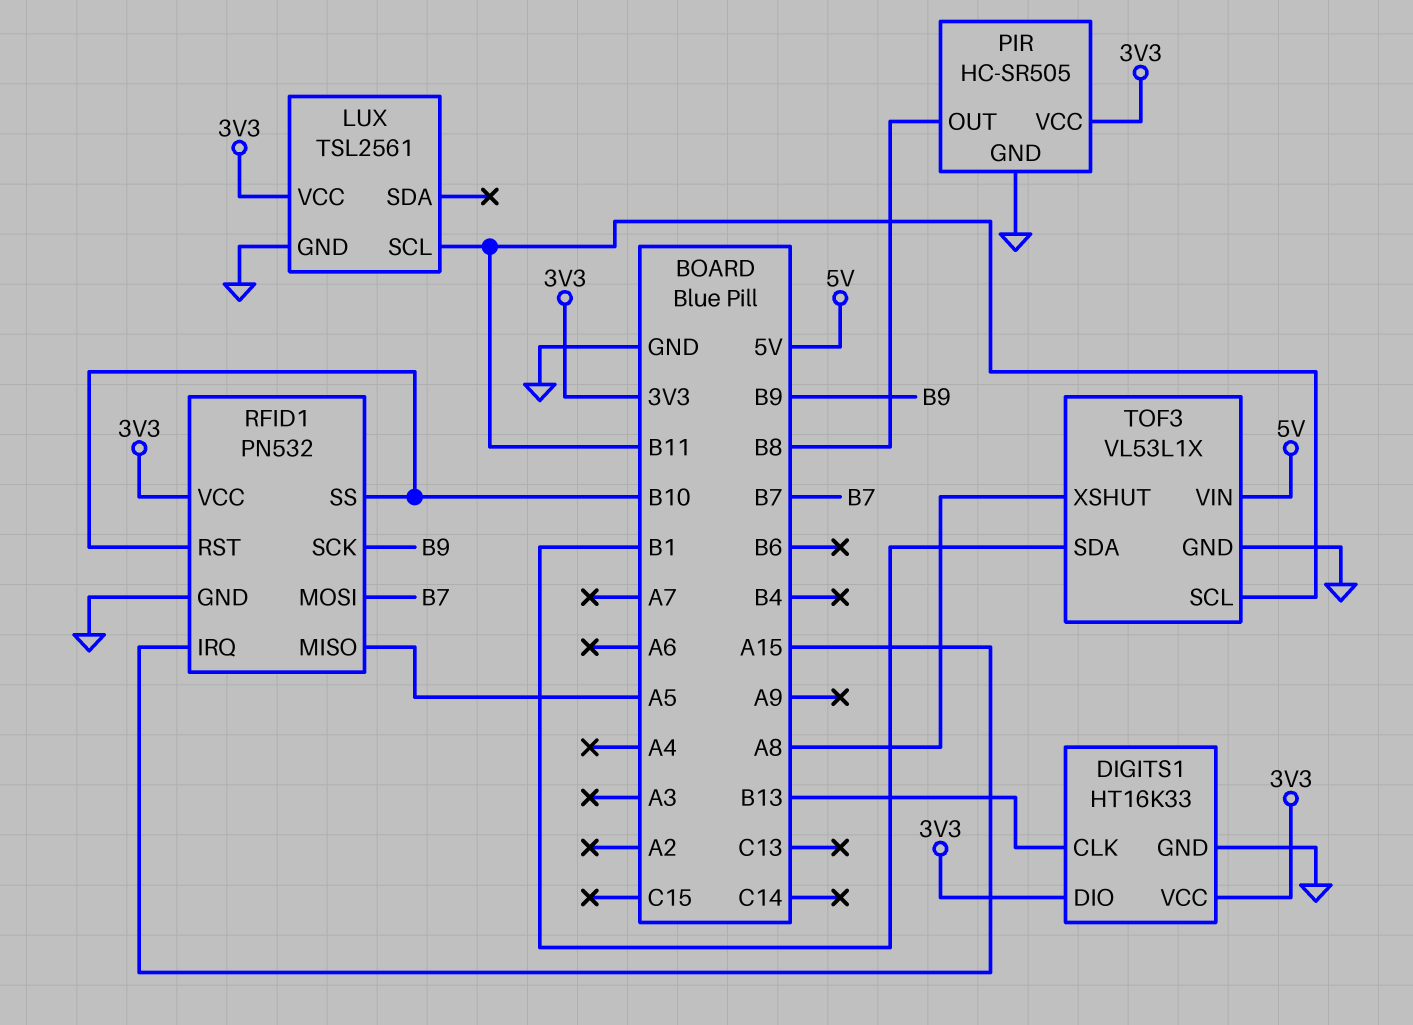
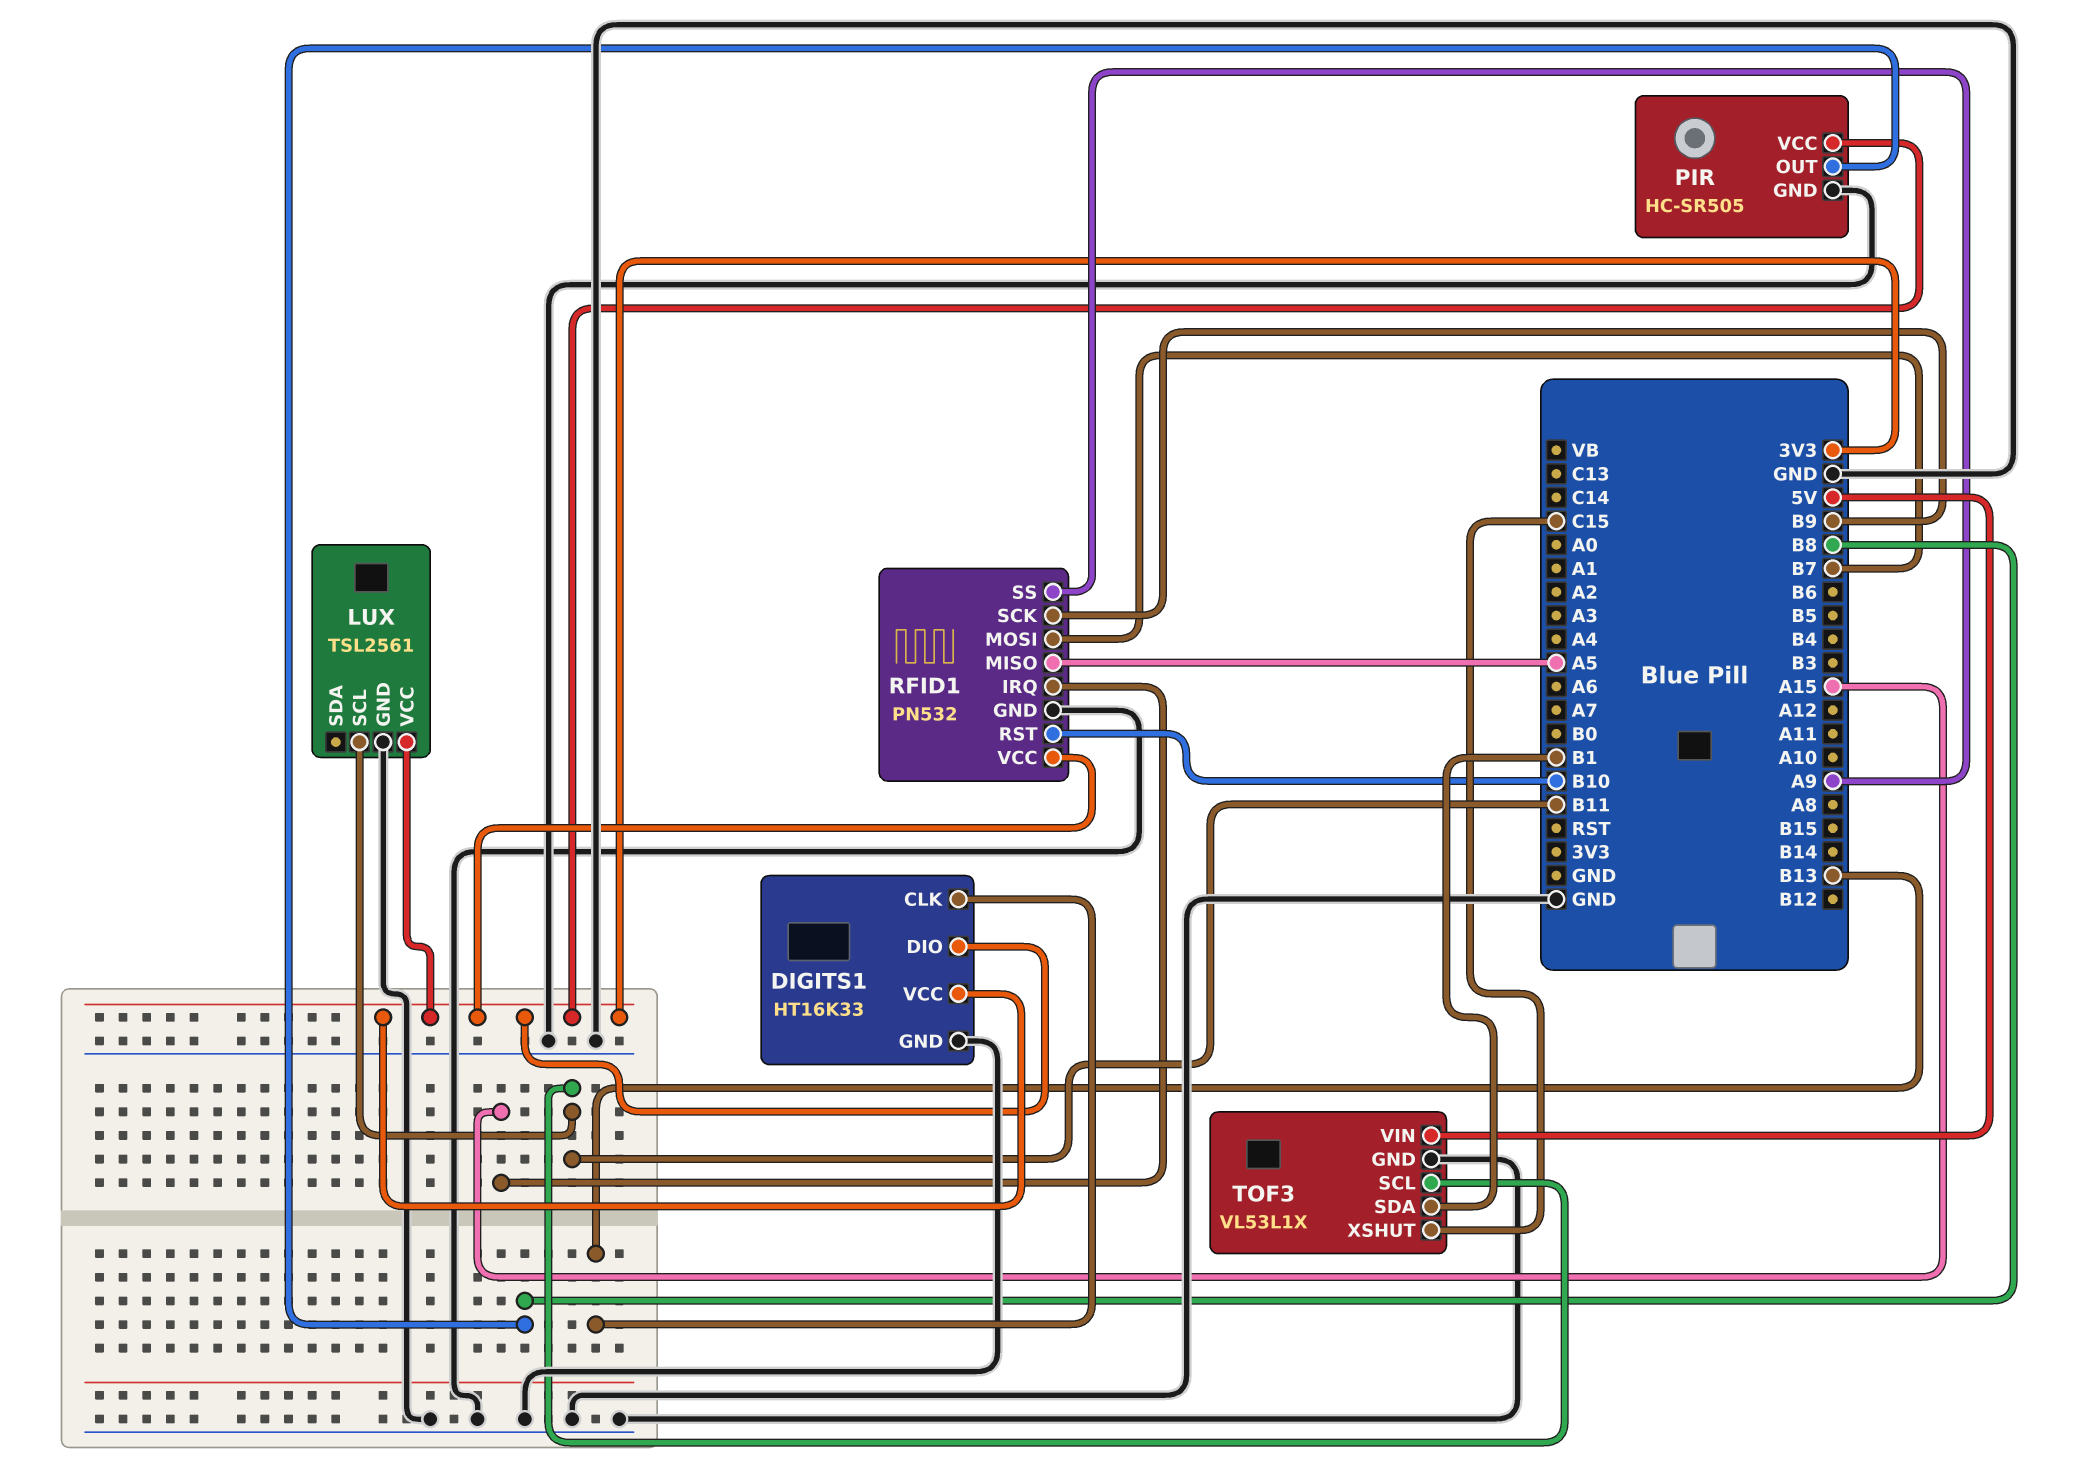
RFID1 pin SS: B10 -> A9
TOF3 pin XSHUT: A8 -> C15

